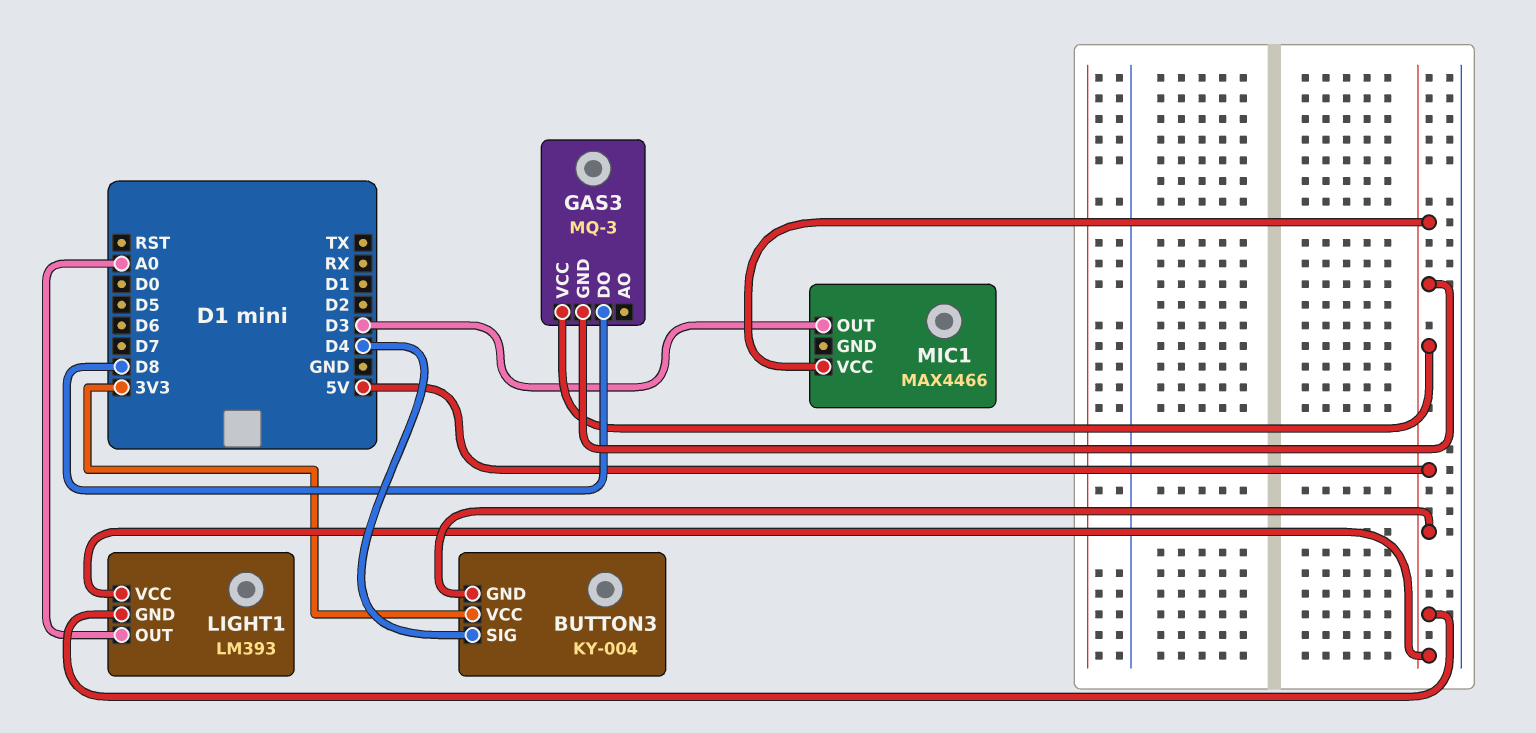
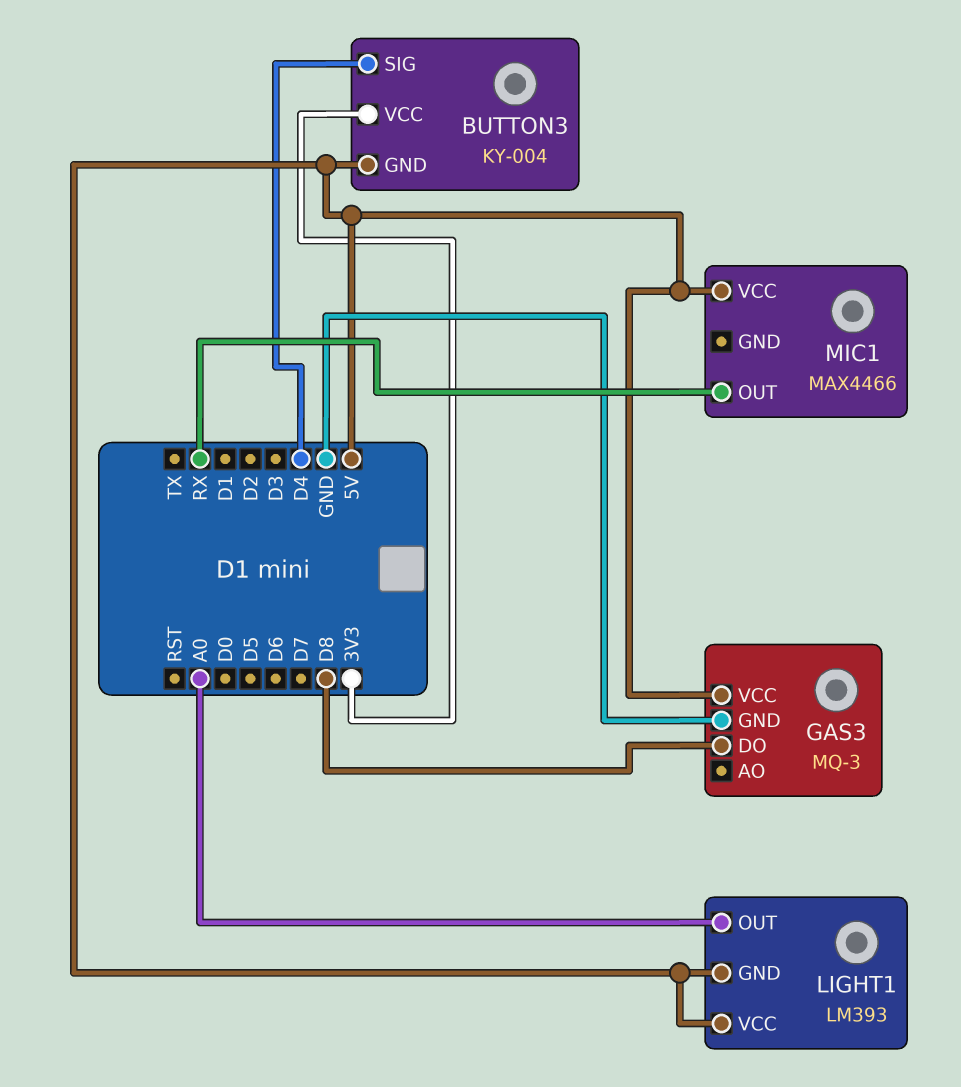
GAS3 pin GND: 5V -> GND
MIC1 pin OUT: D3 -> RX

